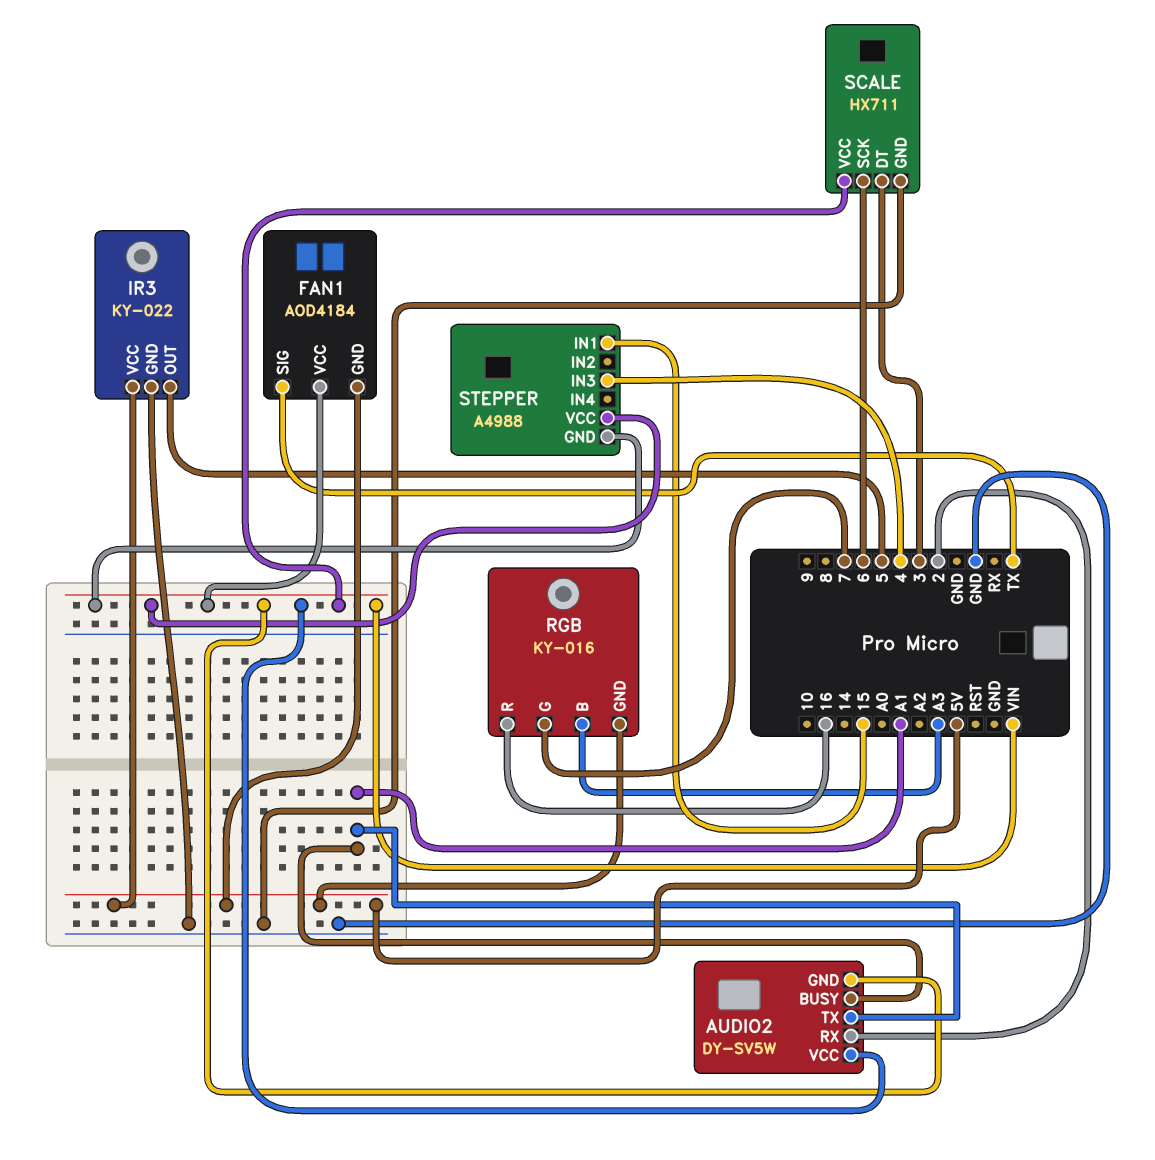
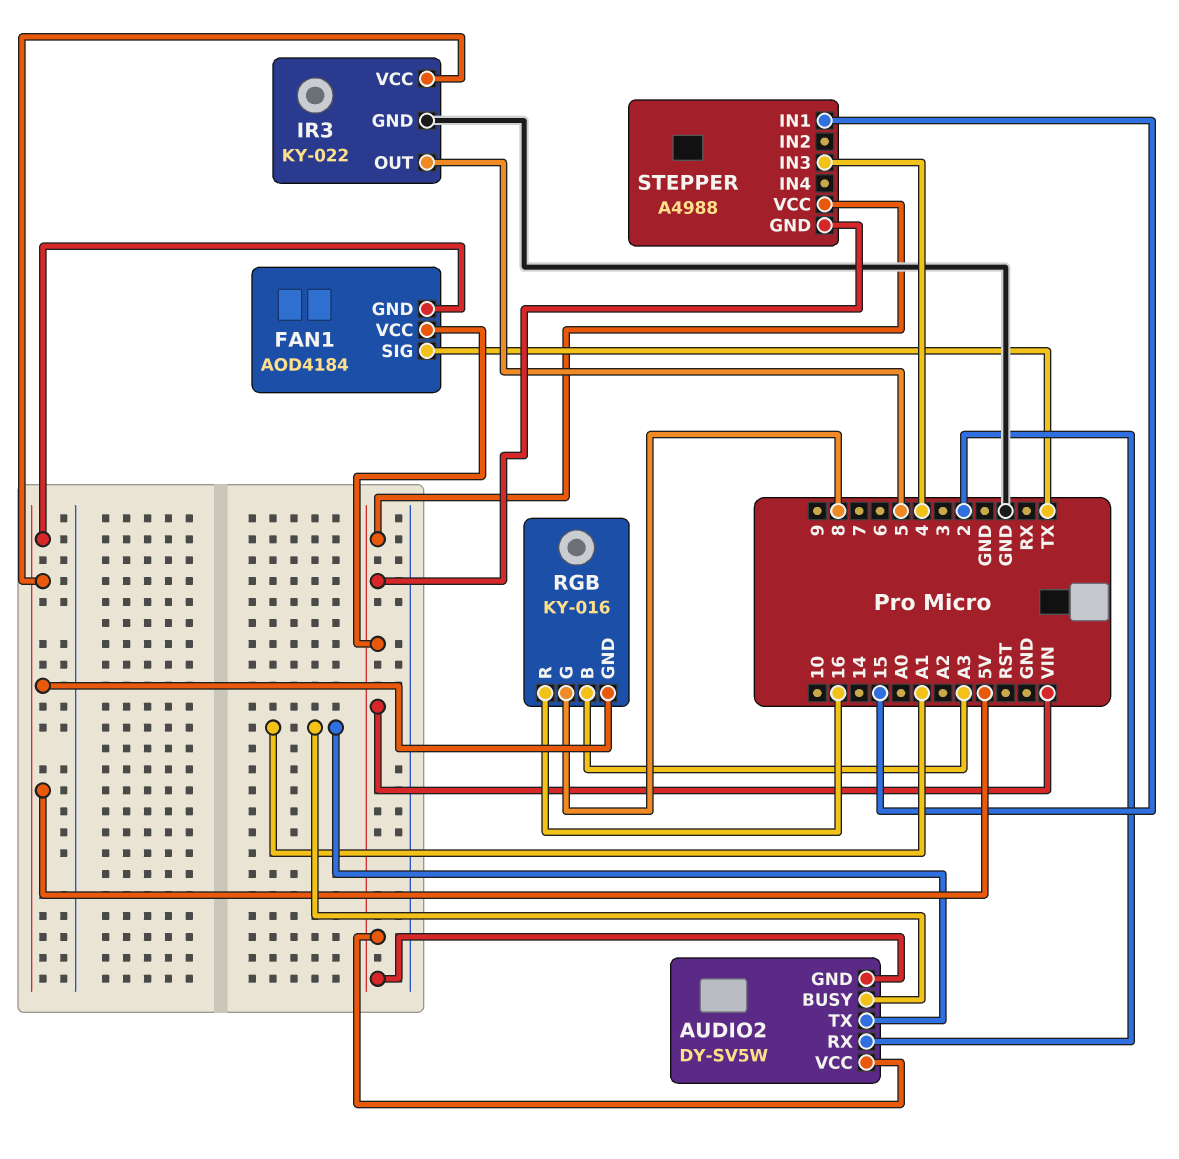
RGB pin G: 7 -> 8
SCALE: HX711 -> none
SCALE pin DT: 3 -> none
SCALE pin GND: GND -> none
SCALE pin SCK: 6 -> none
SCALE pin VCC: VIN -> none

